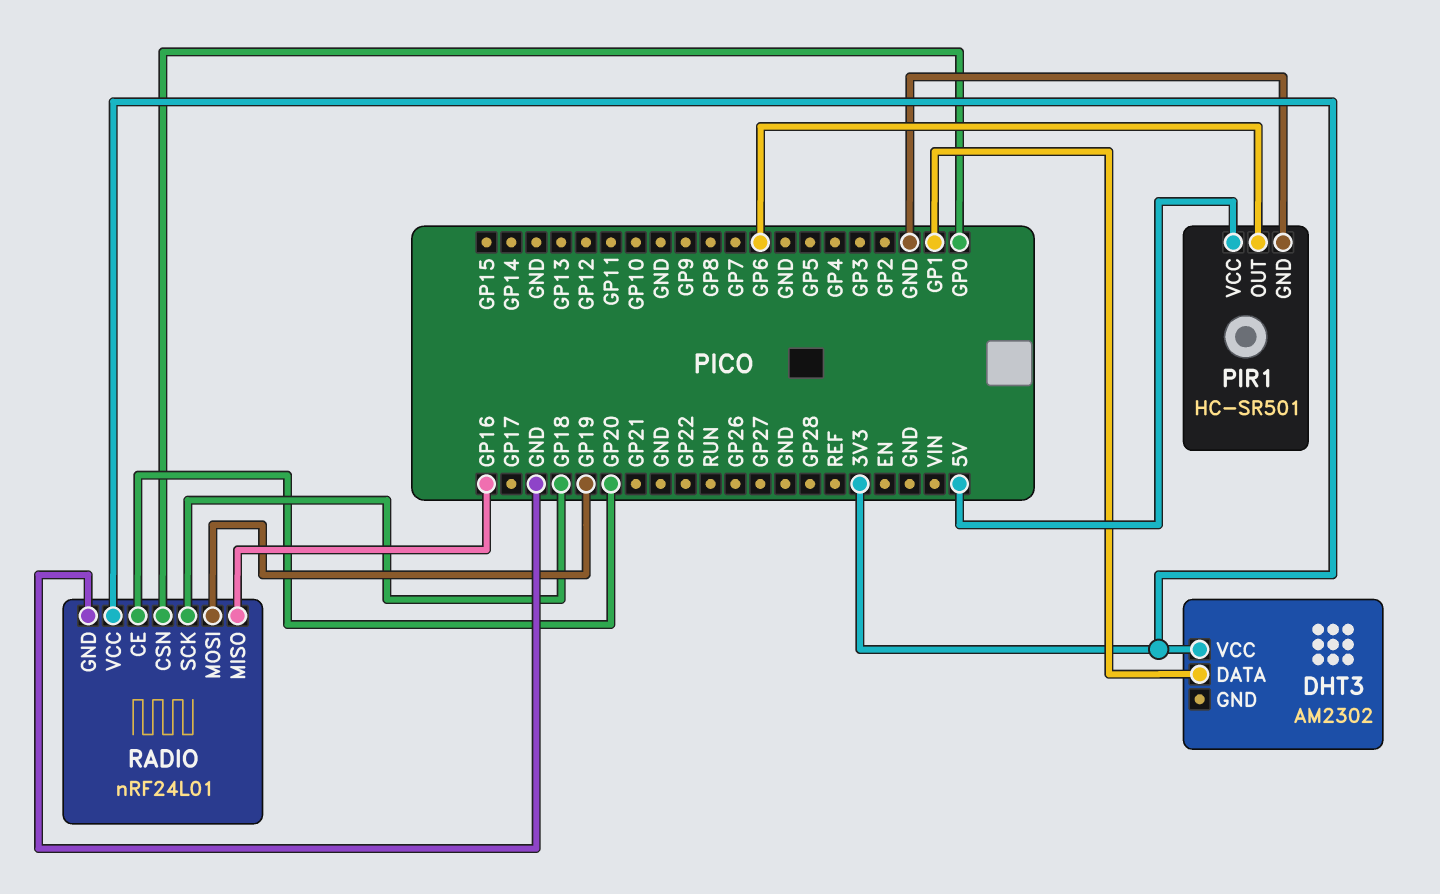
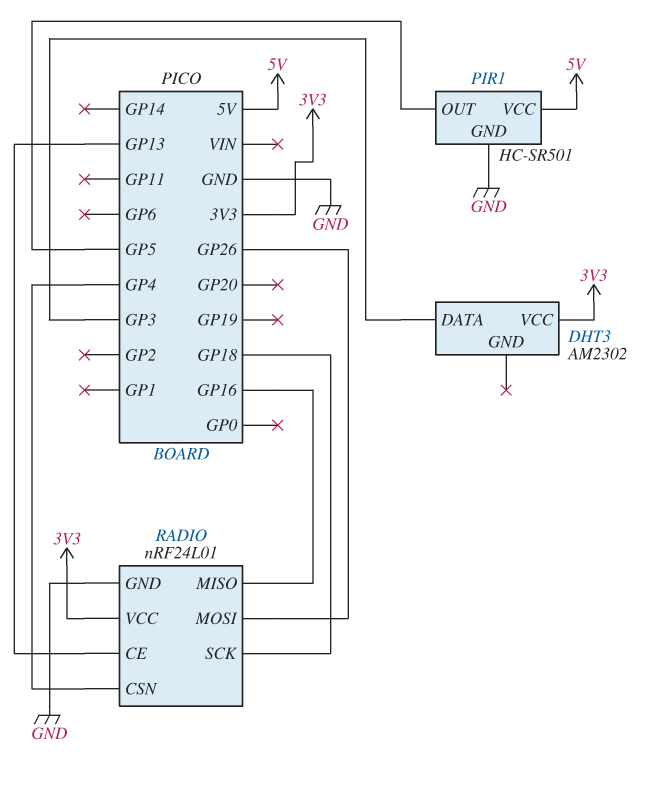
DHT3 pin DATA: GP1 -> GP3
PIR1 pin OUT: GP6 -> GP5
RADIO pin CE: GP20 -> GP13
RADIO pin CSN: GP0 -> GP4
RADIO pin MOSI: GP19 -> GP26

